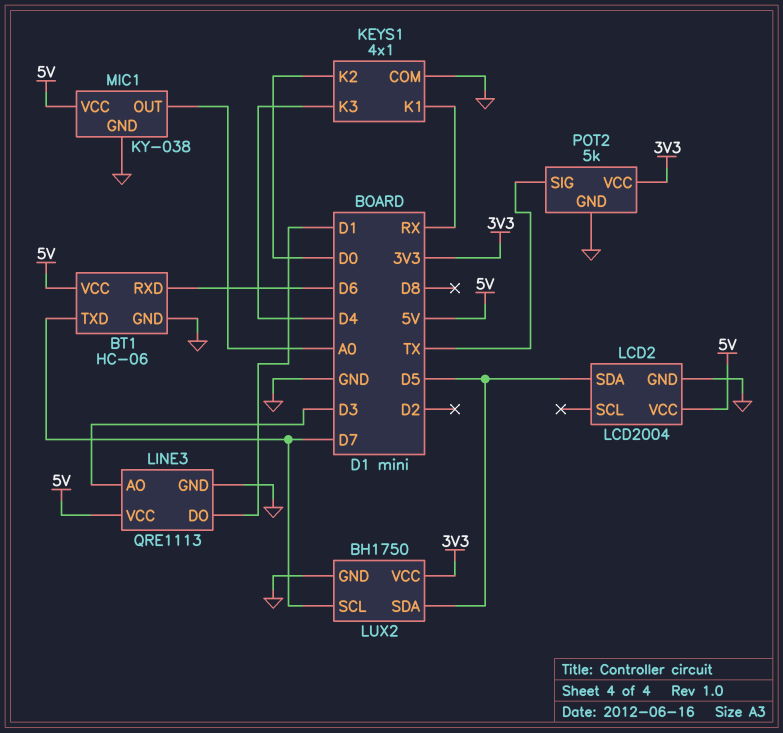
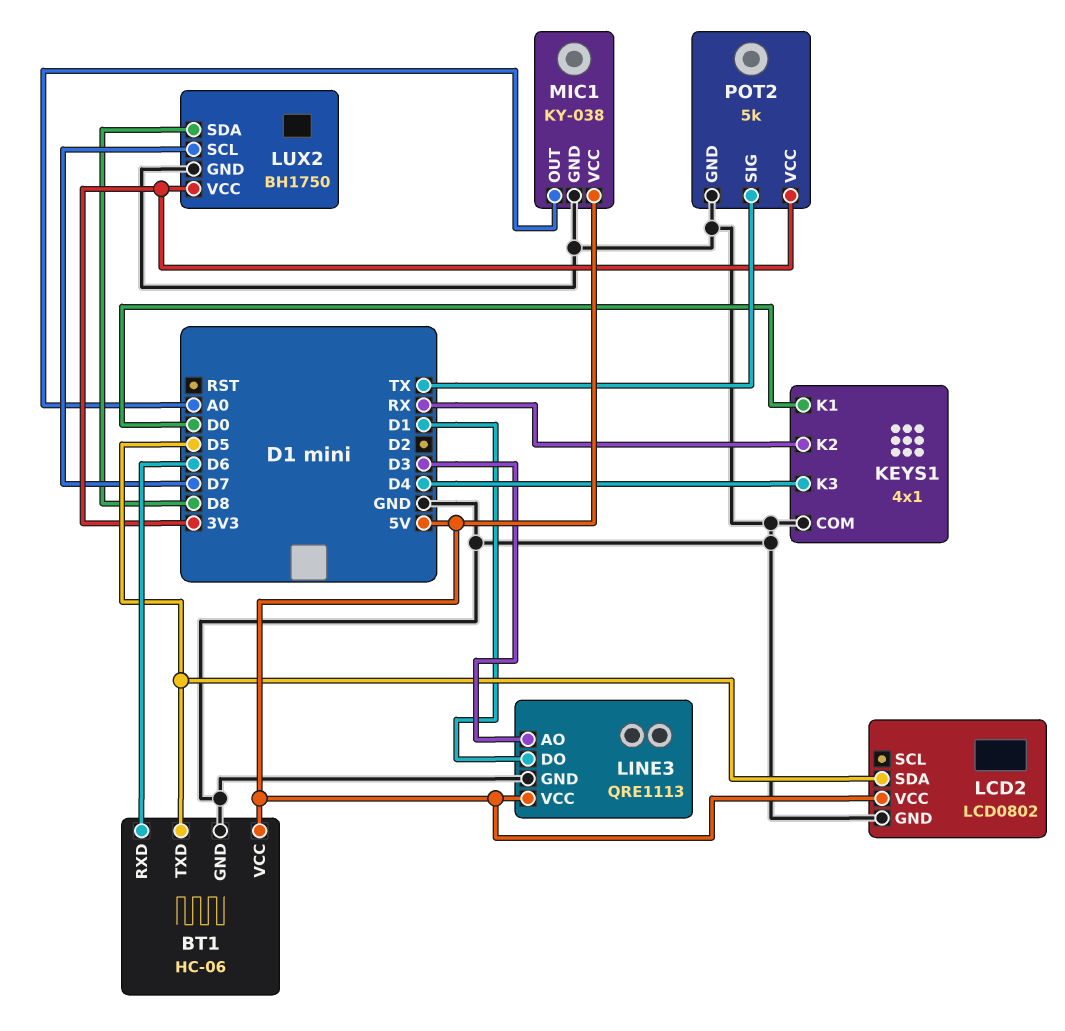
BT1 pin TXD: D7 -> D5
KEYS1 pin K1: RX -> D0
KEYS1 pin K2: D0 -> RX
LCD2: LCD2004 -> LCD0802
LUX2 pin SDA: D5 -> D8

